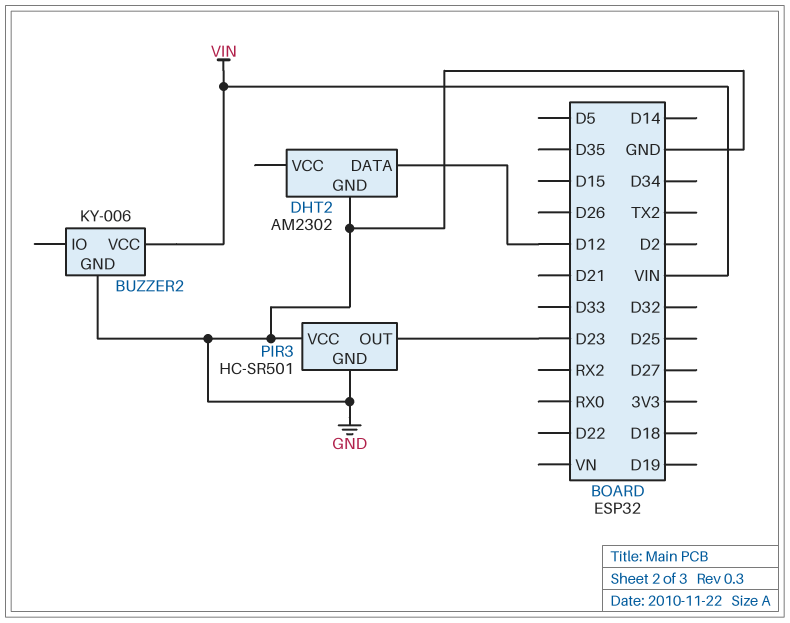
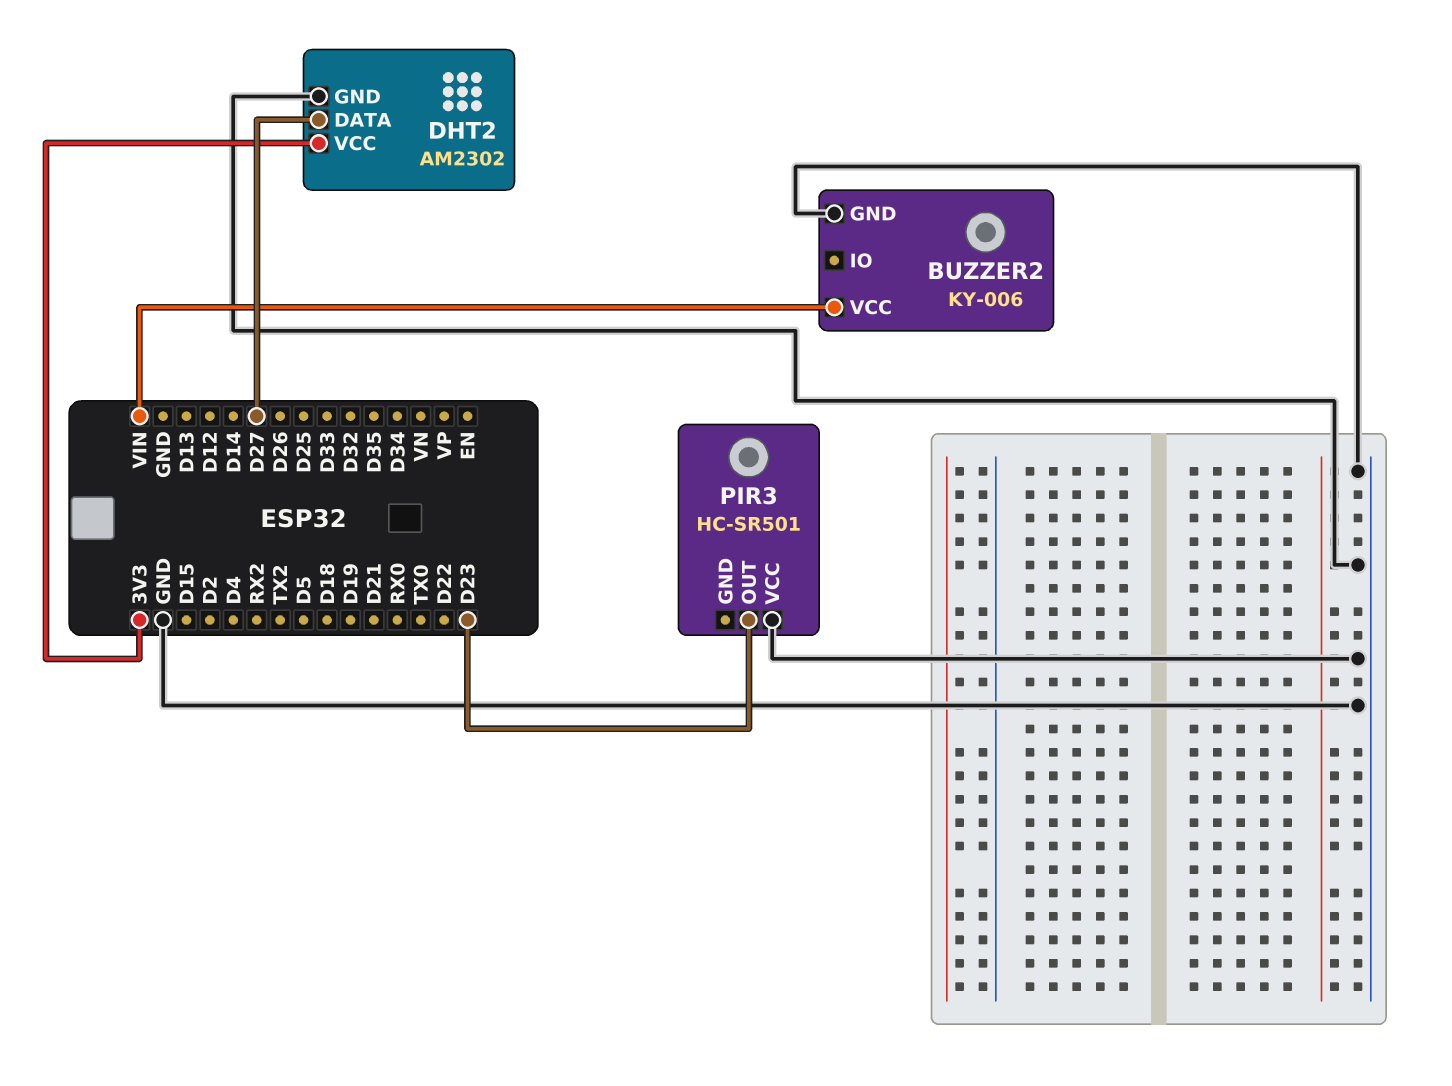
DHT2 pin DATA: D12 -> D27
DHT2 pin VCC: none -> 3V3
PIR3 pin GND: GND -> none

